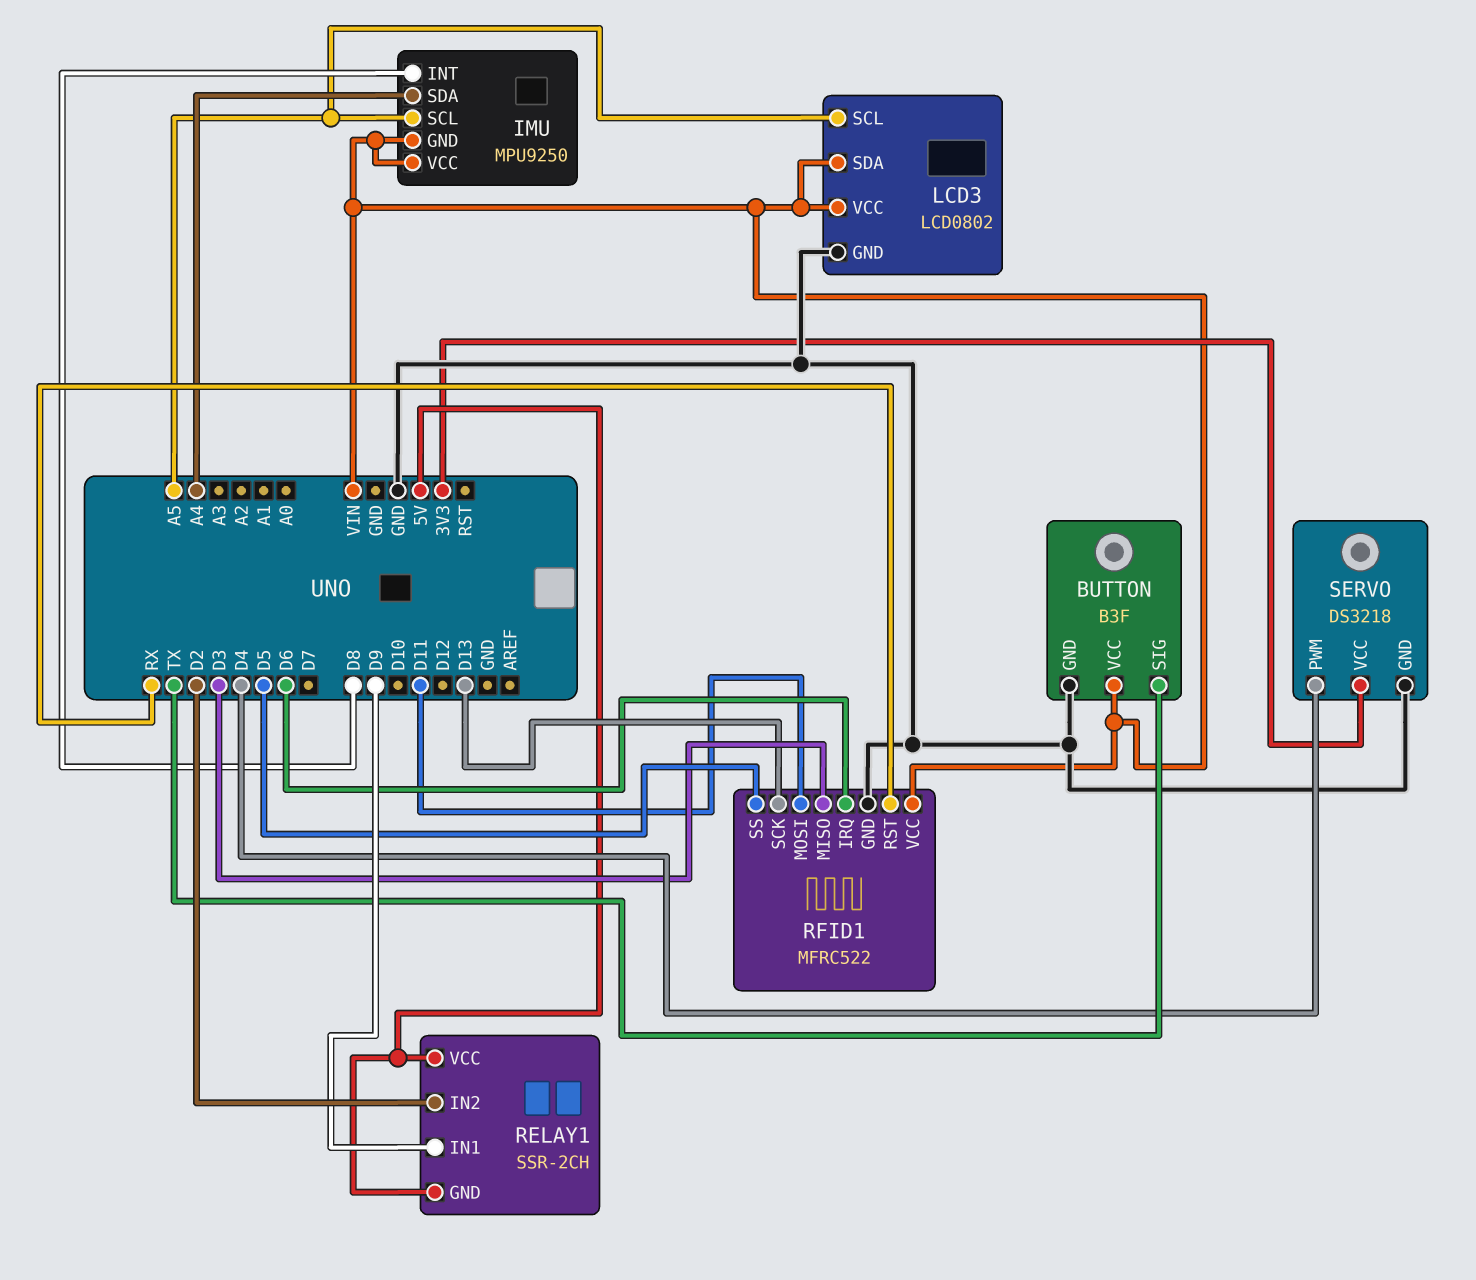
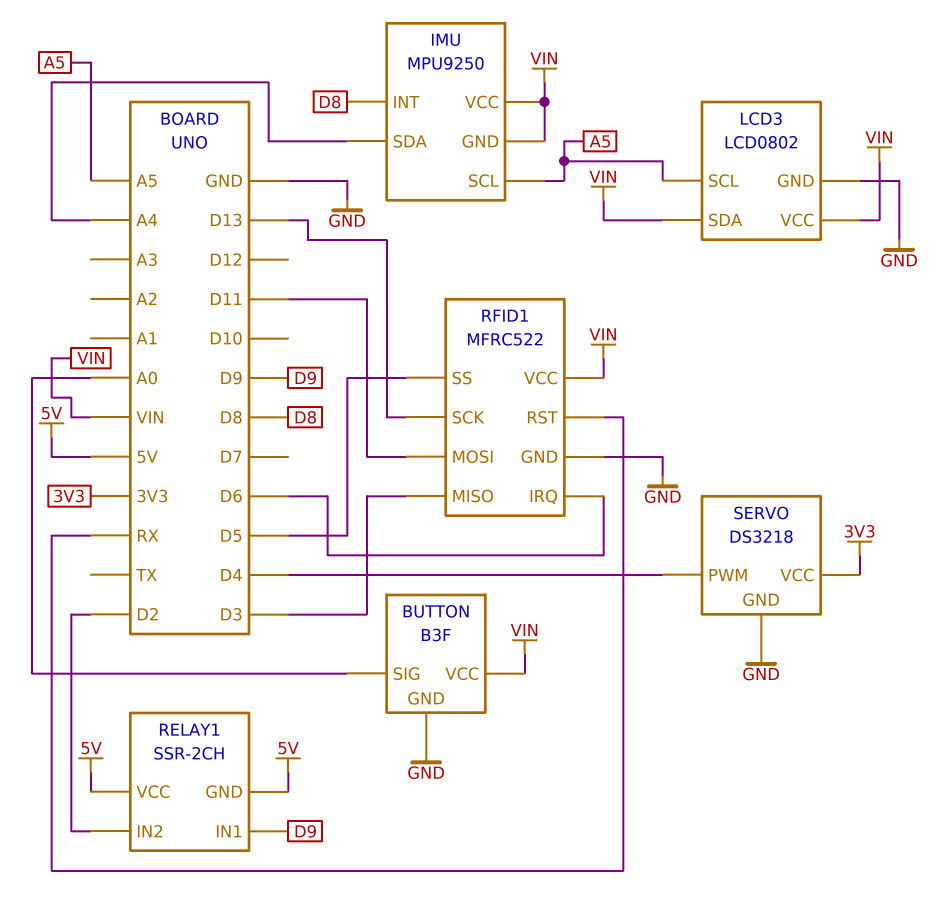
BUTTON pin SIG: TX -> A0

